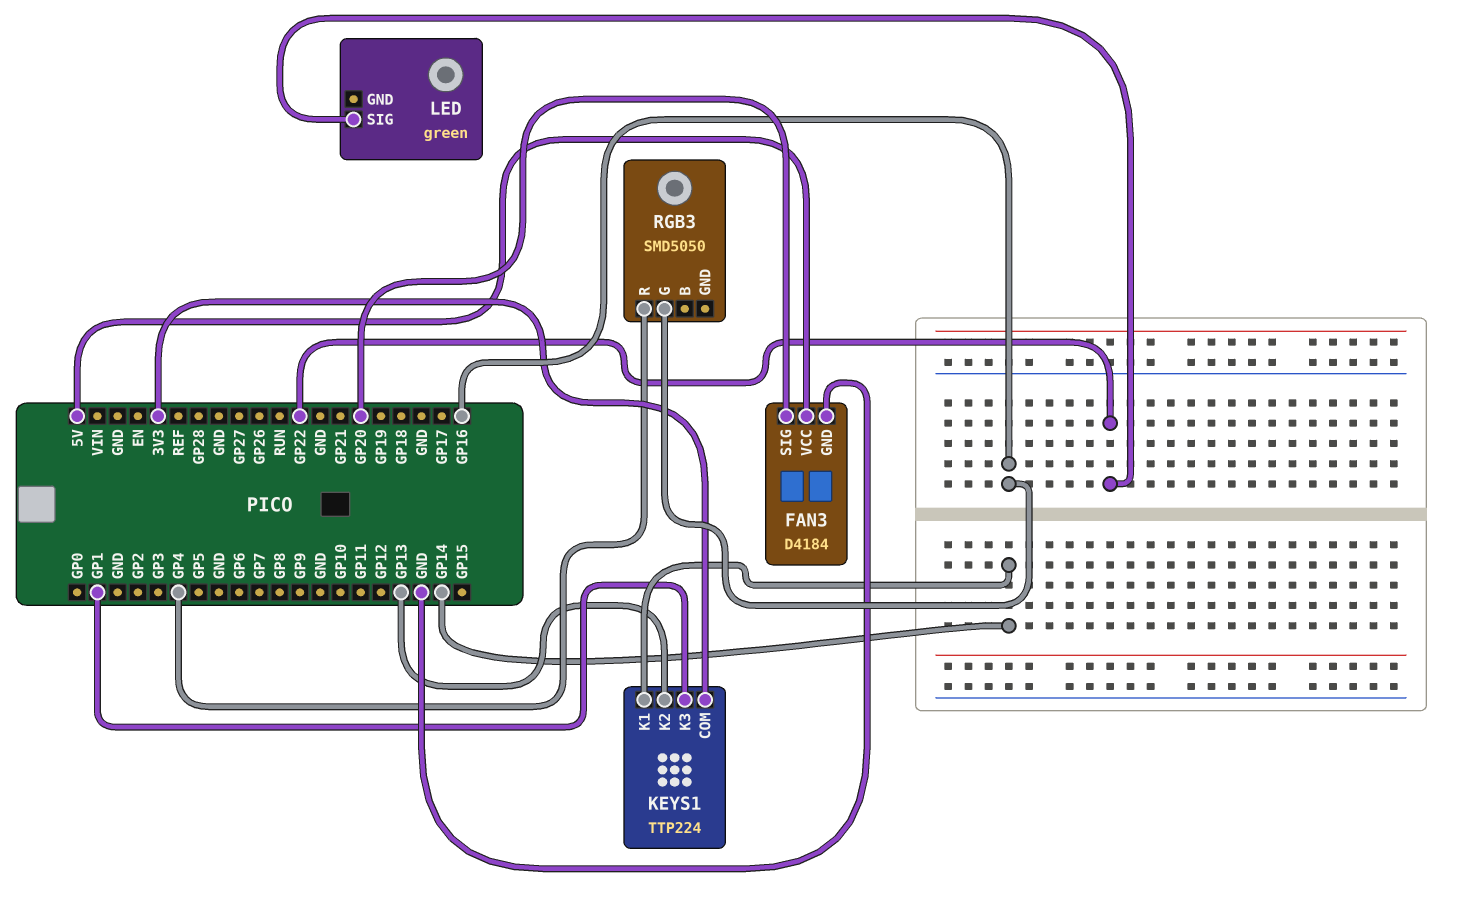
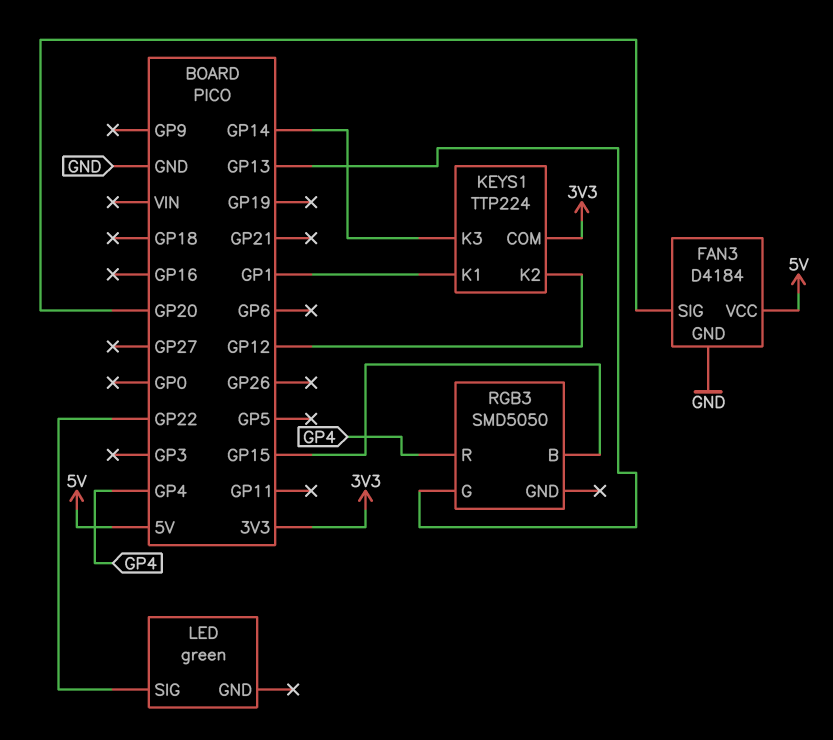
KEYS1 pin K1: GP14 -> GP1
KEYS1 pin K2: GP13 -> GP12
KEYS1 pin K3: GP1 -> GP14
RGB3 pin B: none -> GP15
RGB3 pin G: GP16 -> GP13

